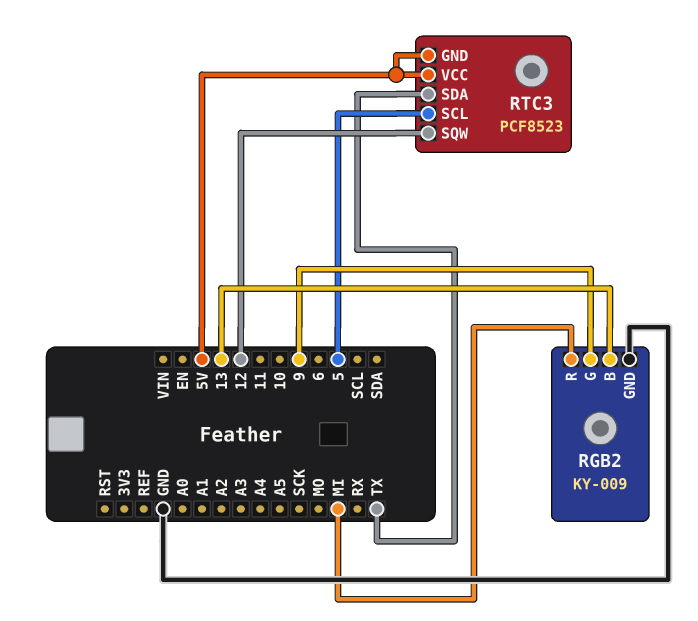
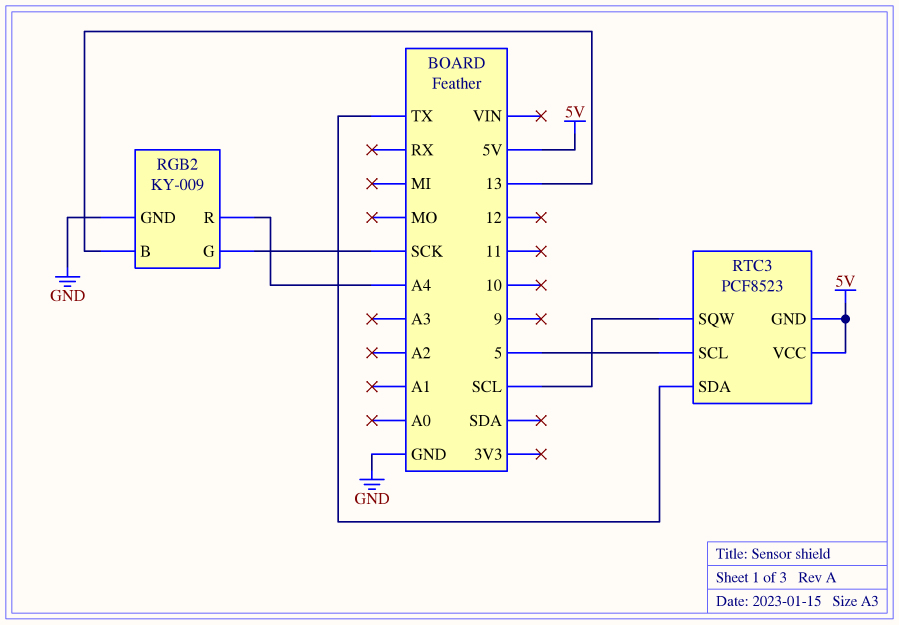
RGB2 pin G: 9 -> SCK
RGB2 pin R: MI -> A4
RTC3 pin SQW: 12 -> SCL

